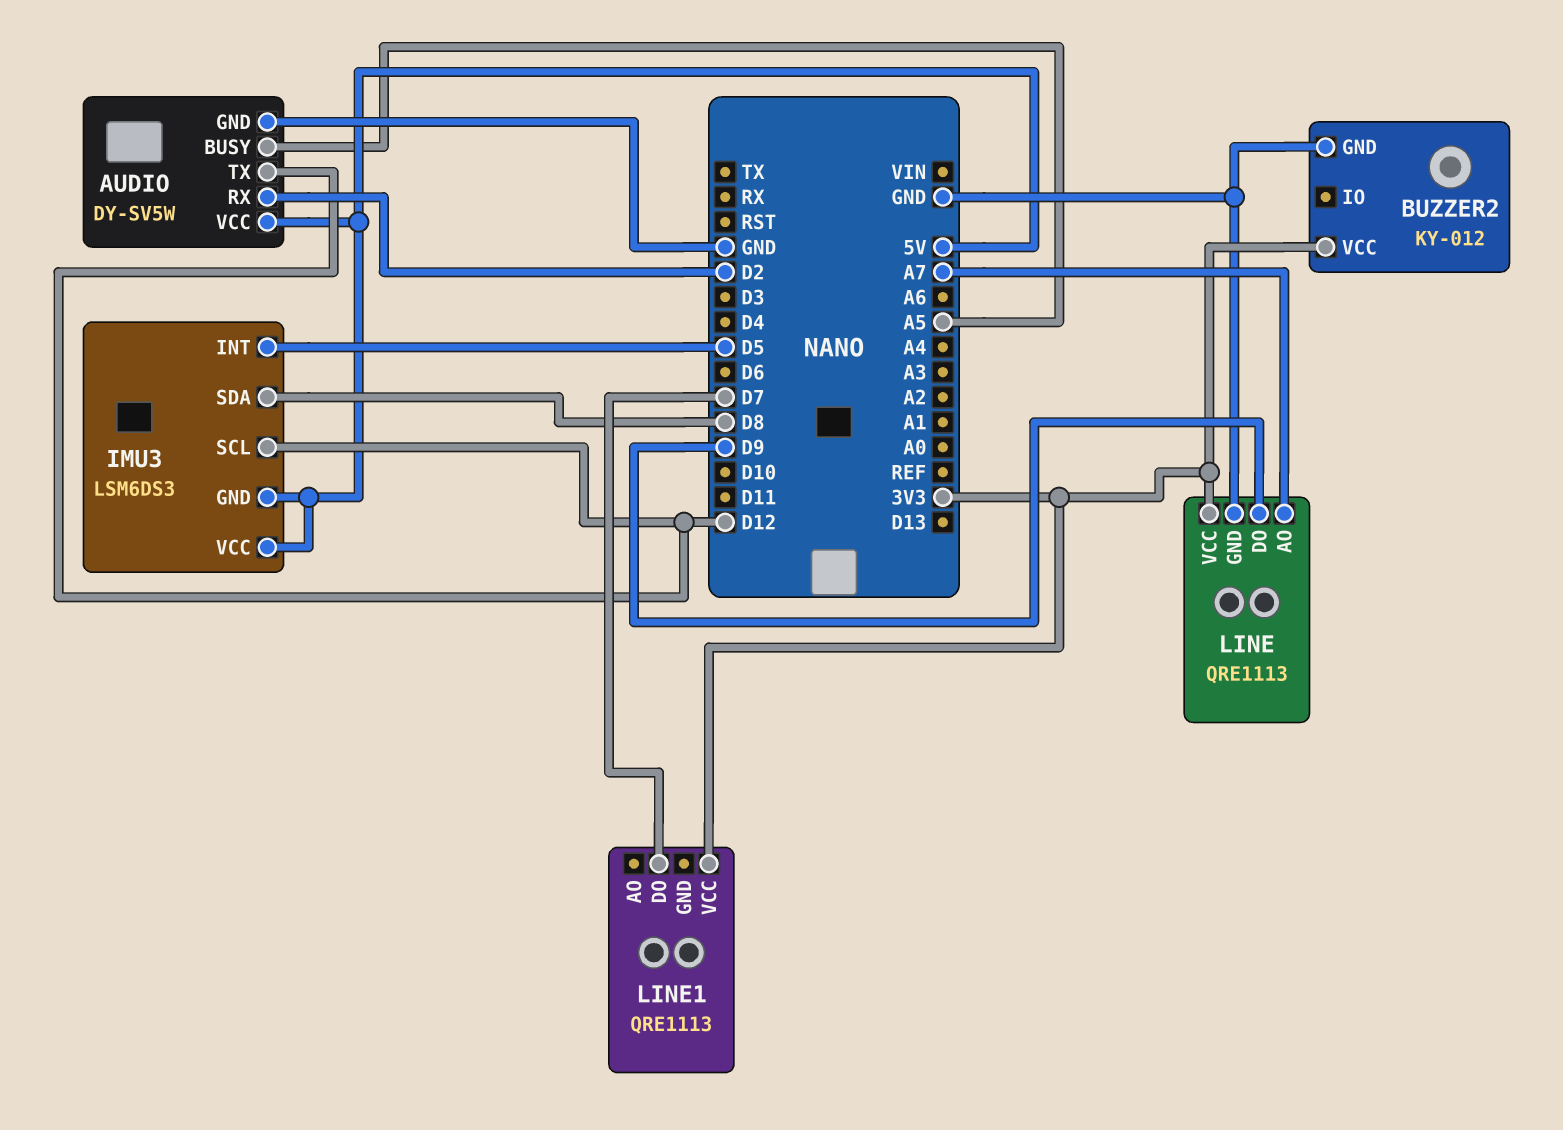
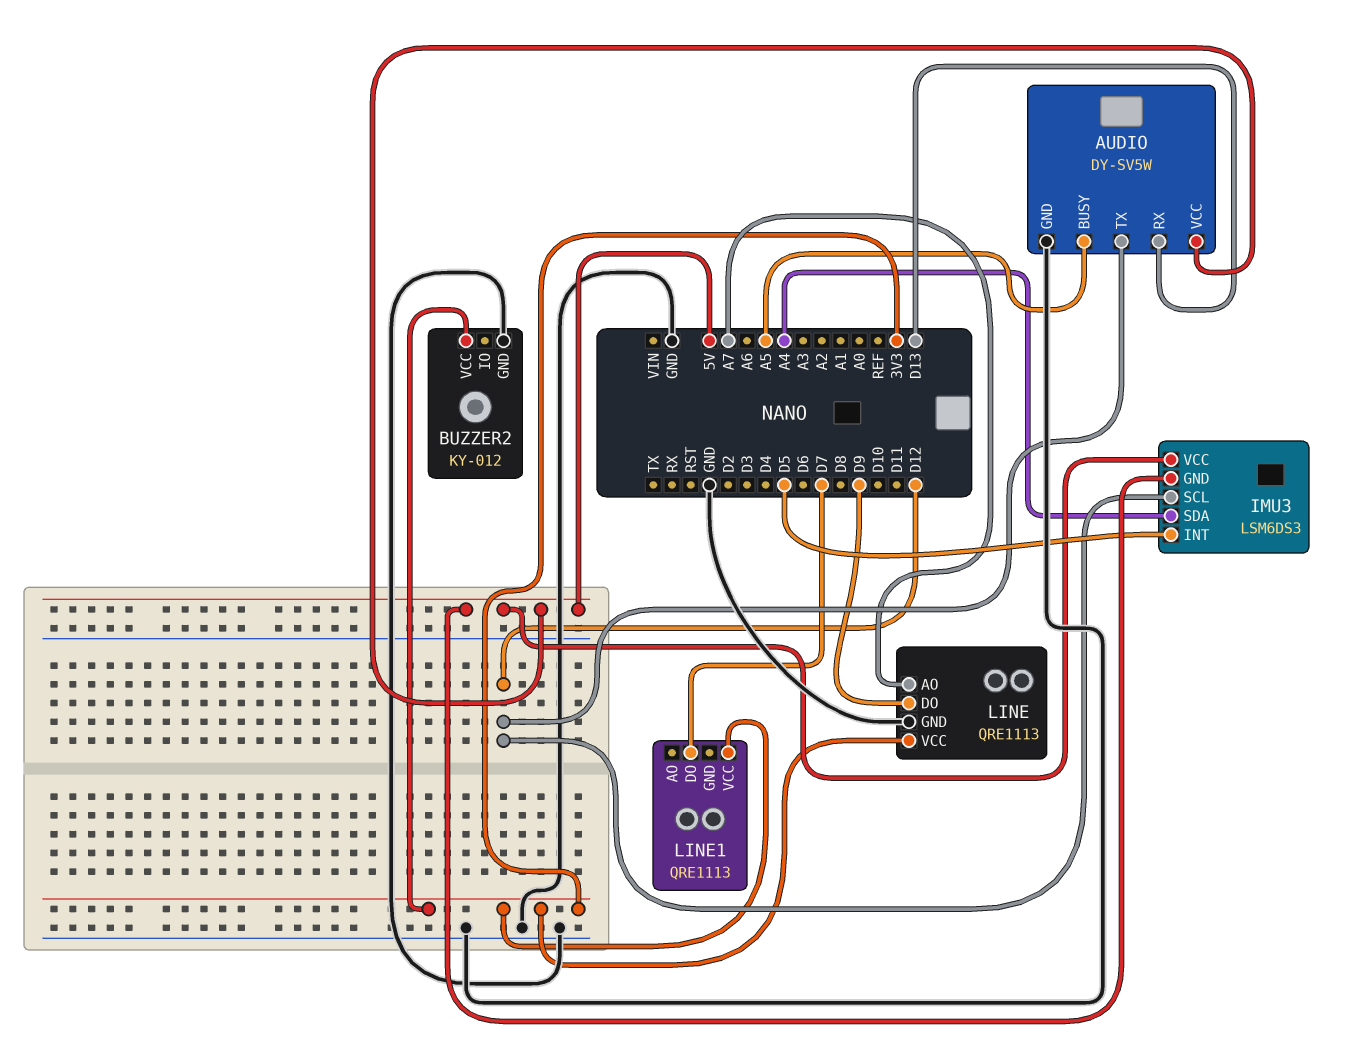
AUDIO pin RX: D2 -> D13
IMU3 pin SDA: D8 -> A4

